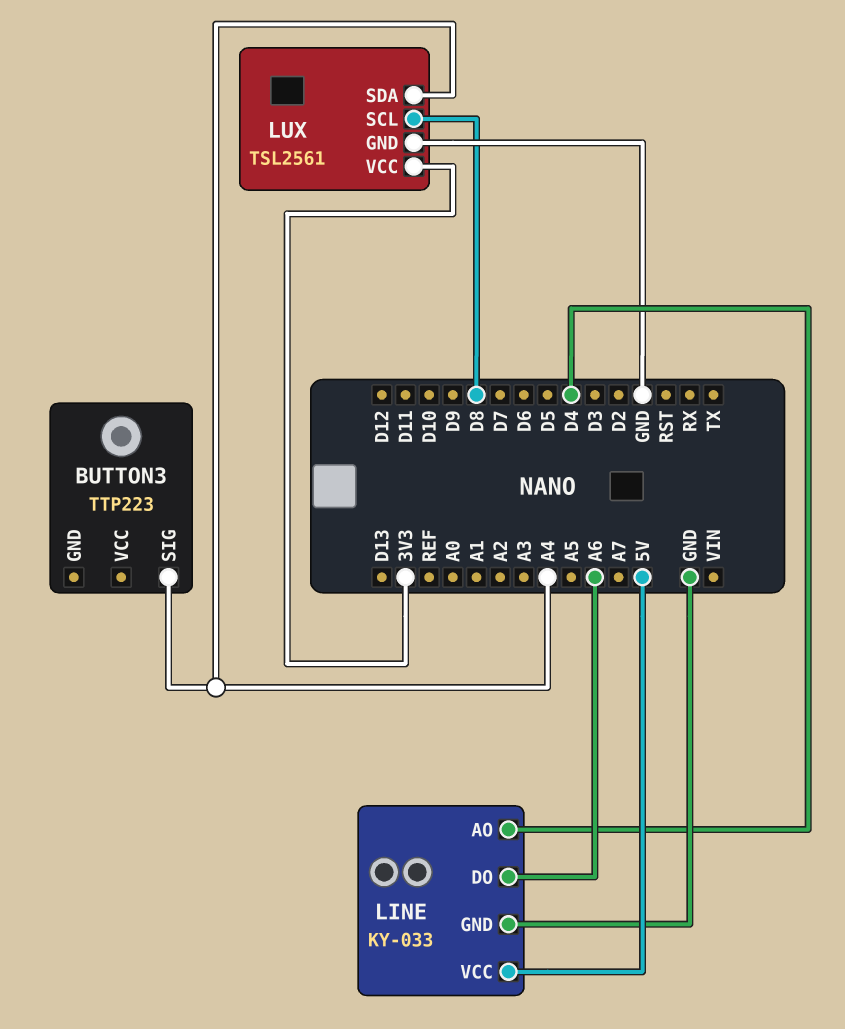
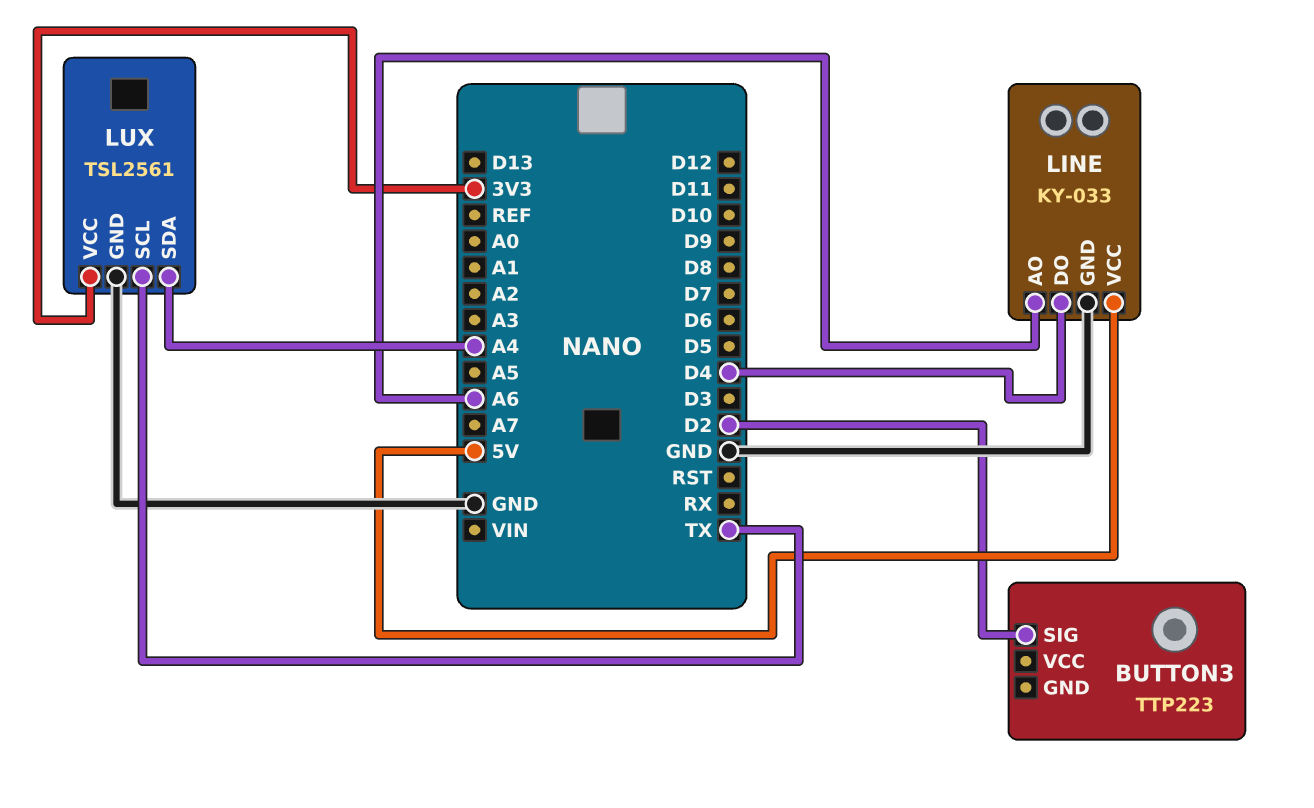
BUTTON3 pin SIG: A4 -> D2
LINE pin AO: D4 -> A6
LINE pin DO: A6 -> D4
LUX pin SCL: D8 -> TX

